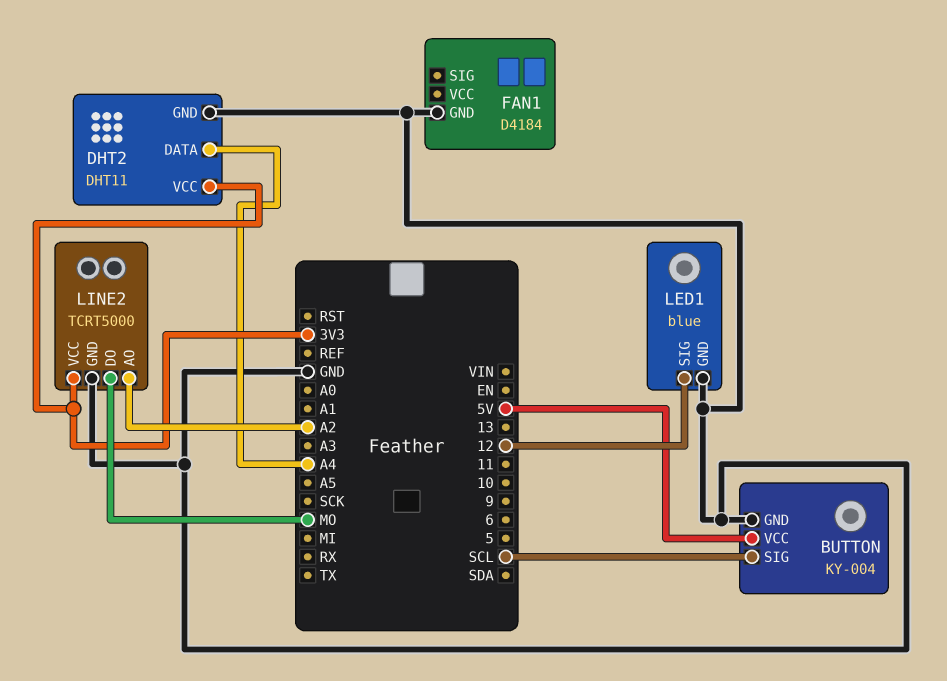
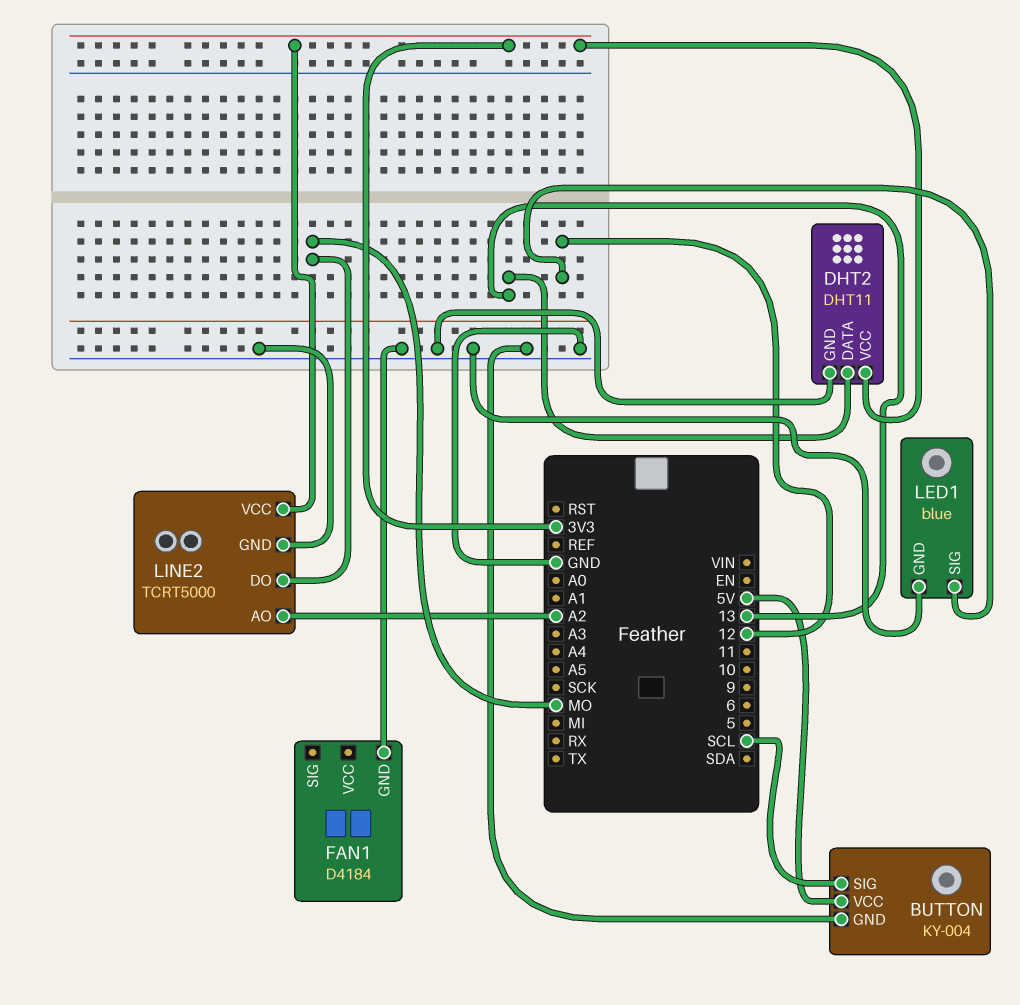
DHT2 pin DATA: A4 -> 13

